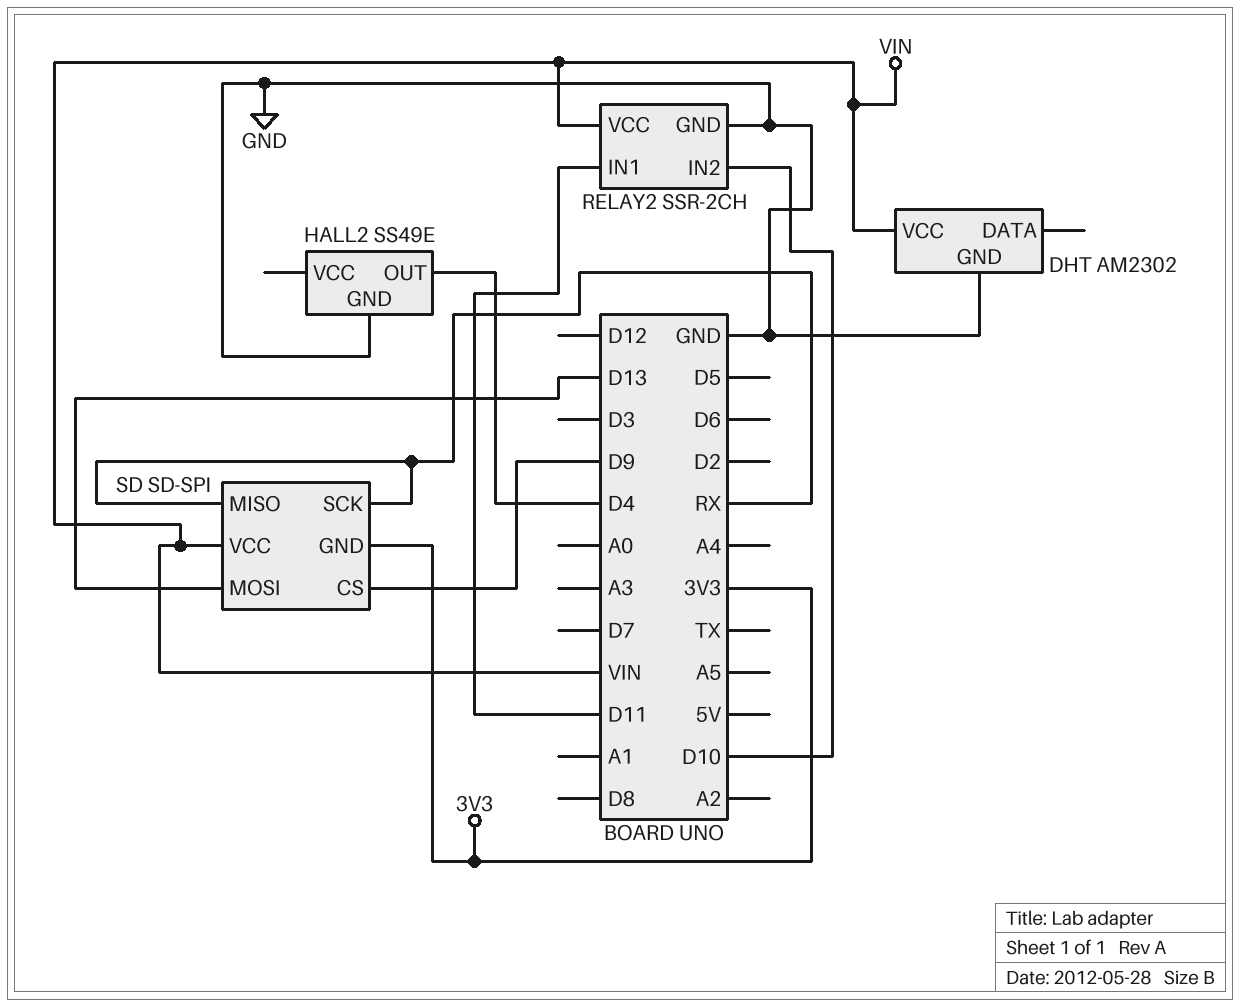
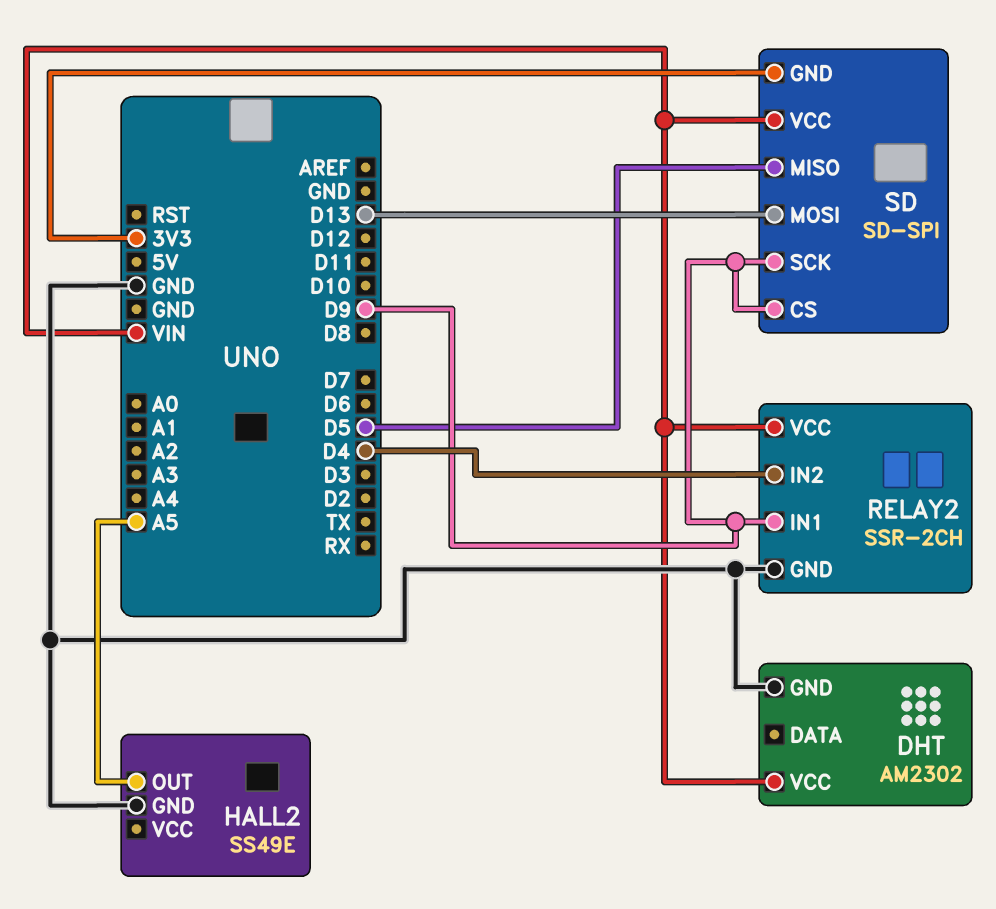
HALL2 pin OUT: D4 -> A5
RELAY2 pin IN1: D11 -> D9
RELAY2 pin IN2: D10 -> D4
SD pin MISO: RX -> D5
SD pin SCK: RX -> D9

